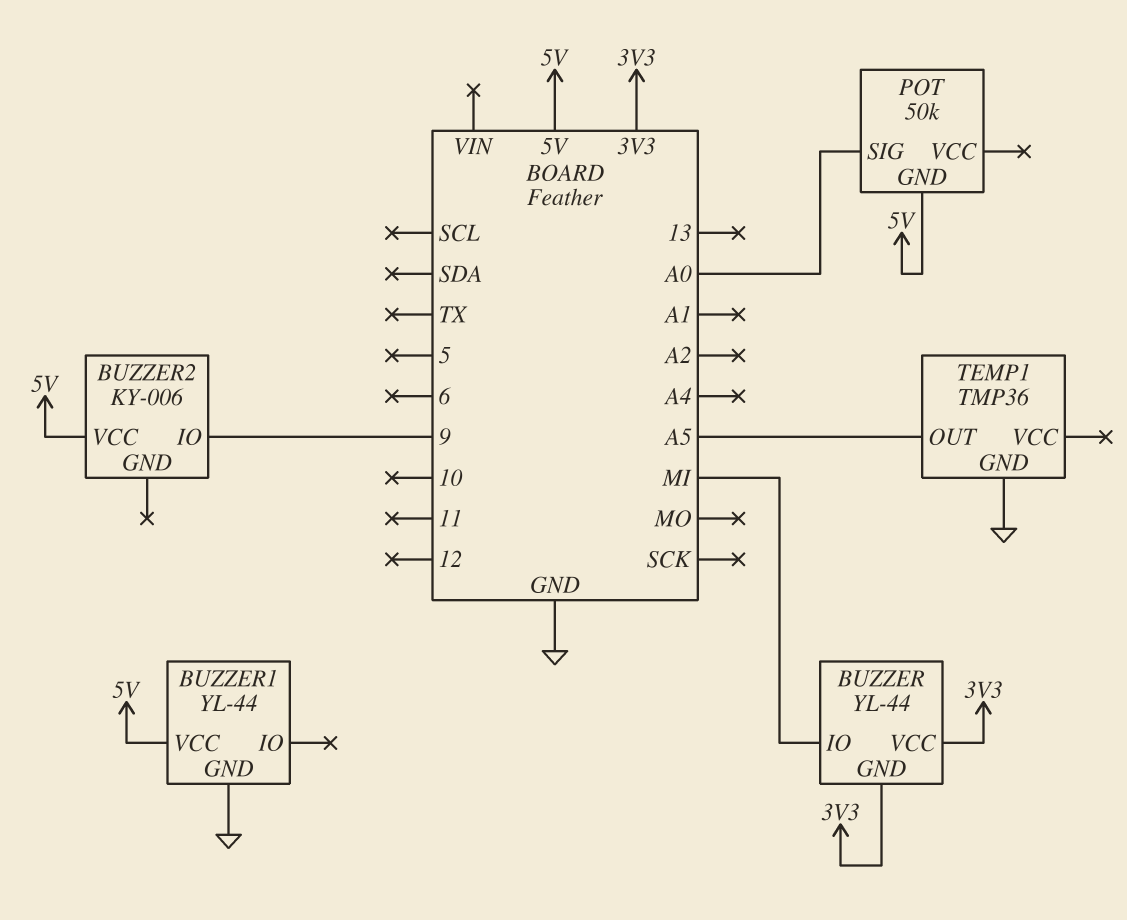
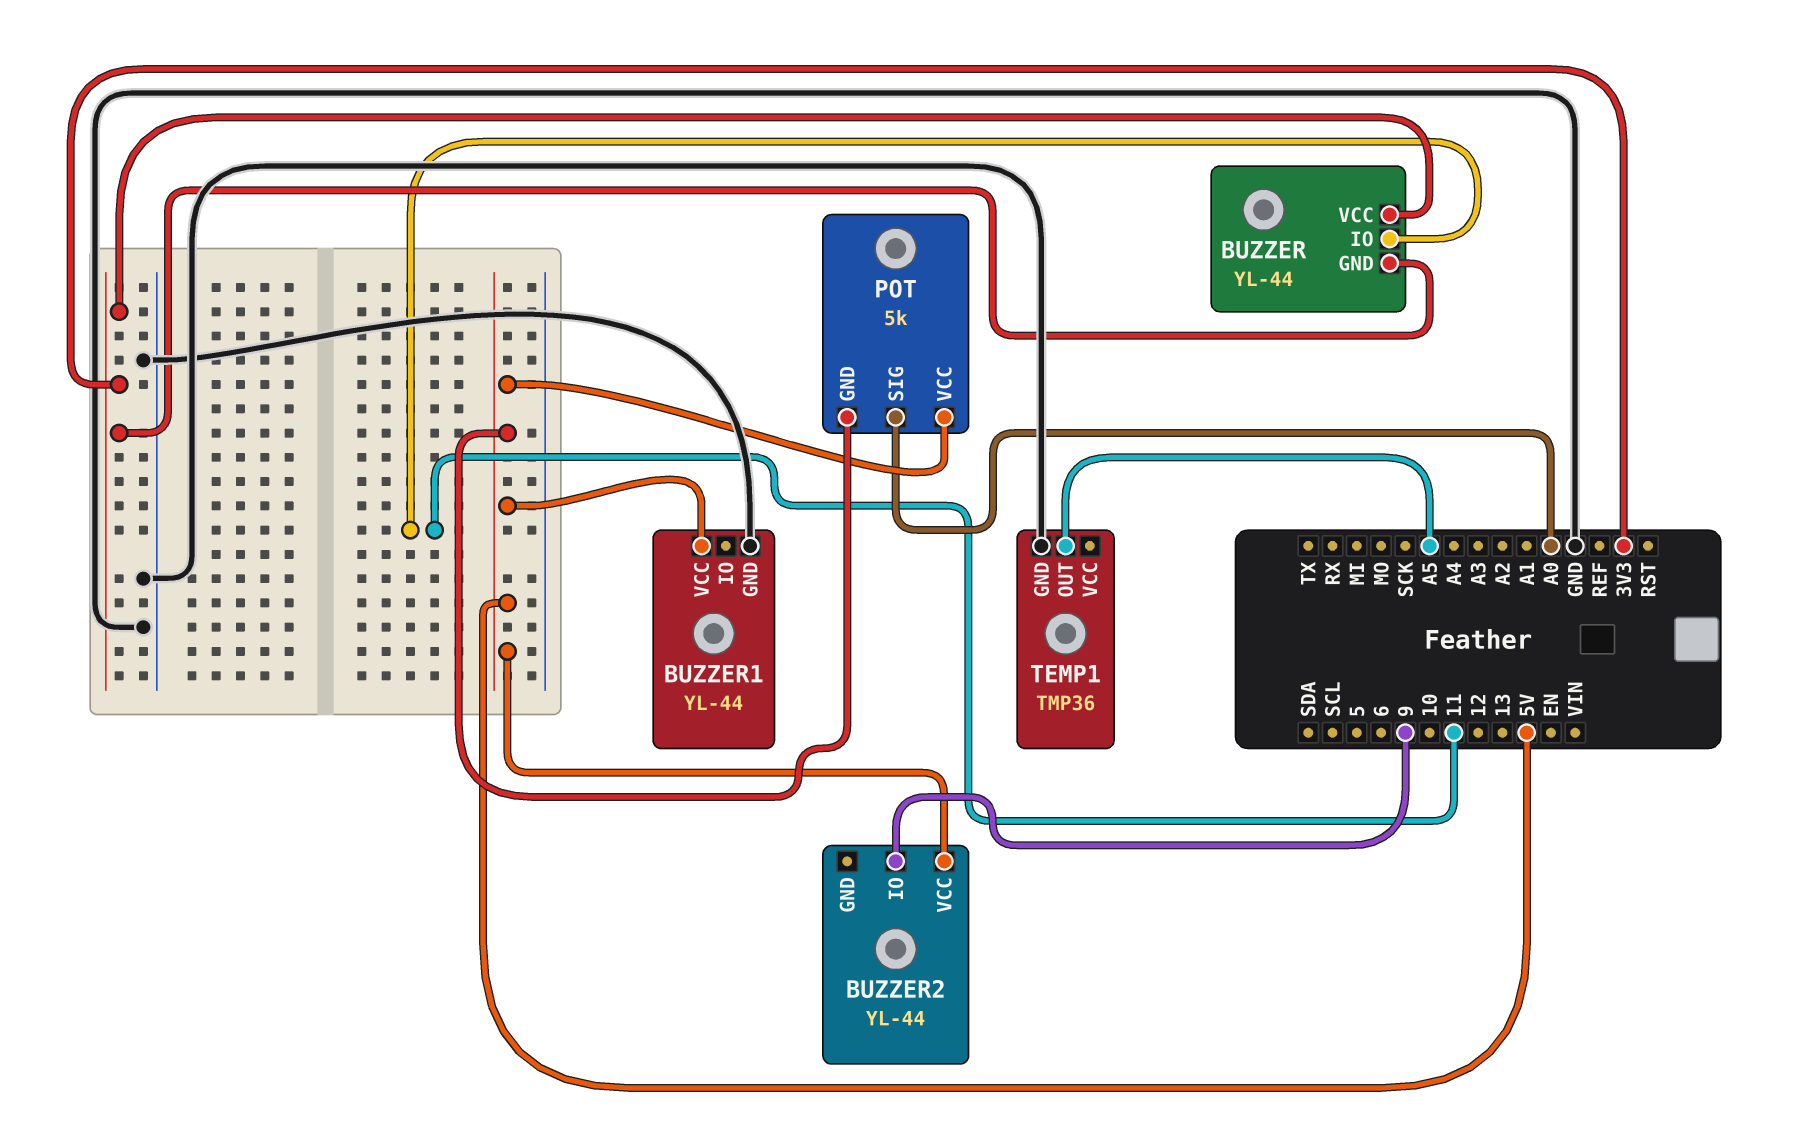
BUZZER pin IO: MI -> 11
BUZZER2: KY-006 -> YL-44
POT: 50k -> 5k
POT pin VCC: none -> 5V

